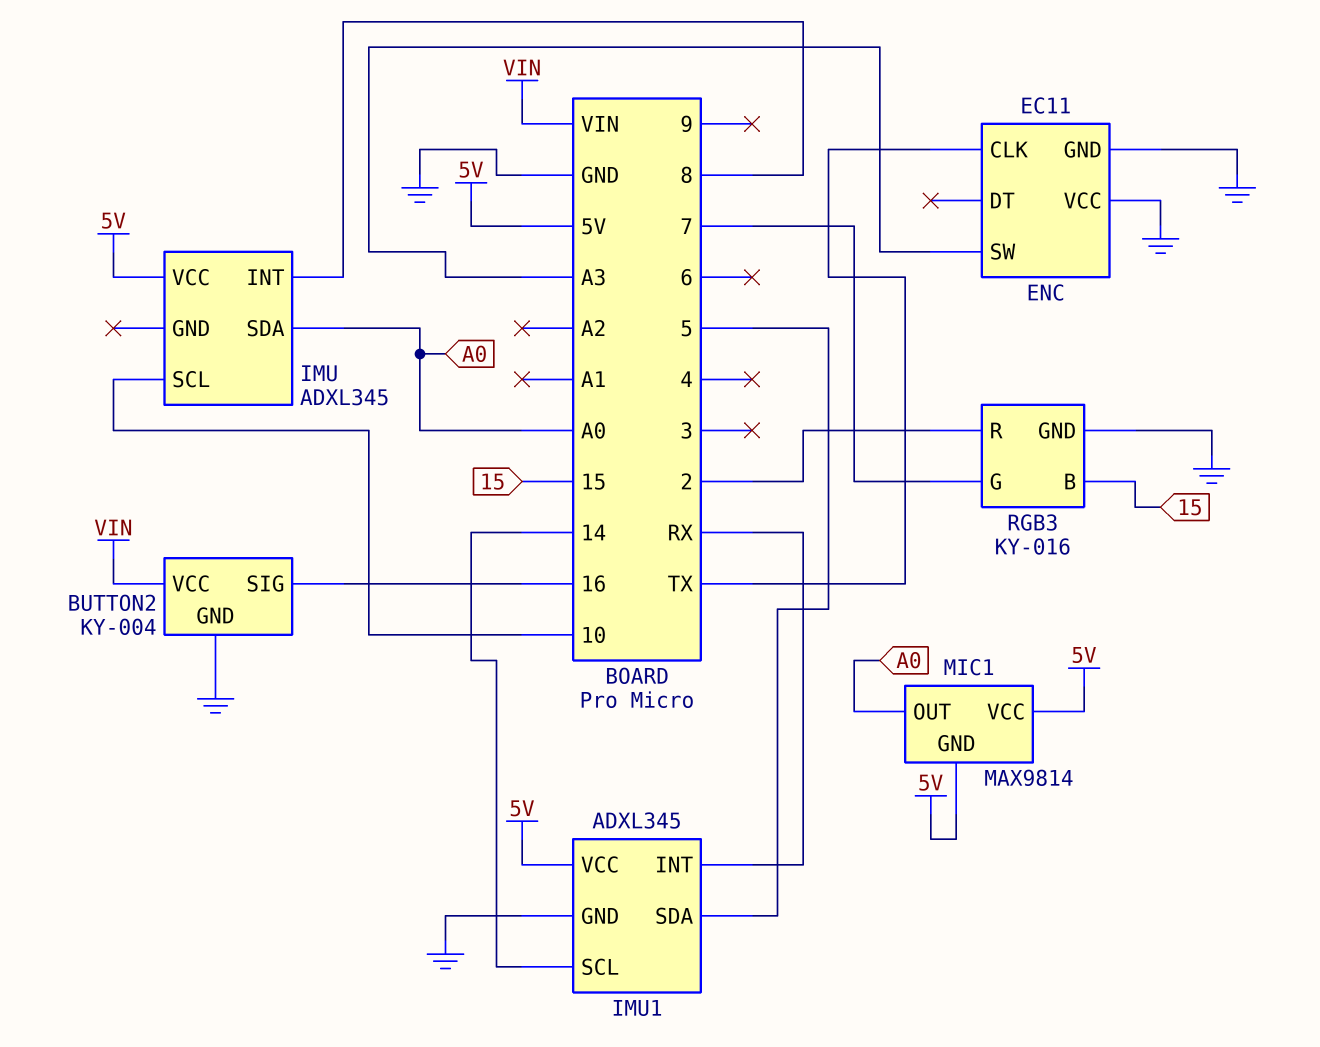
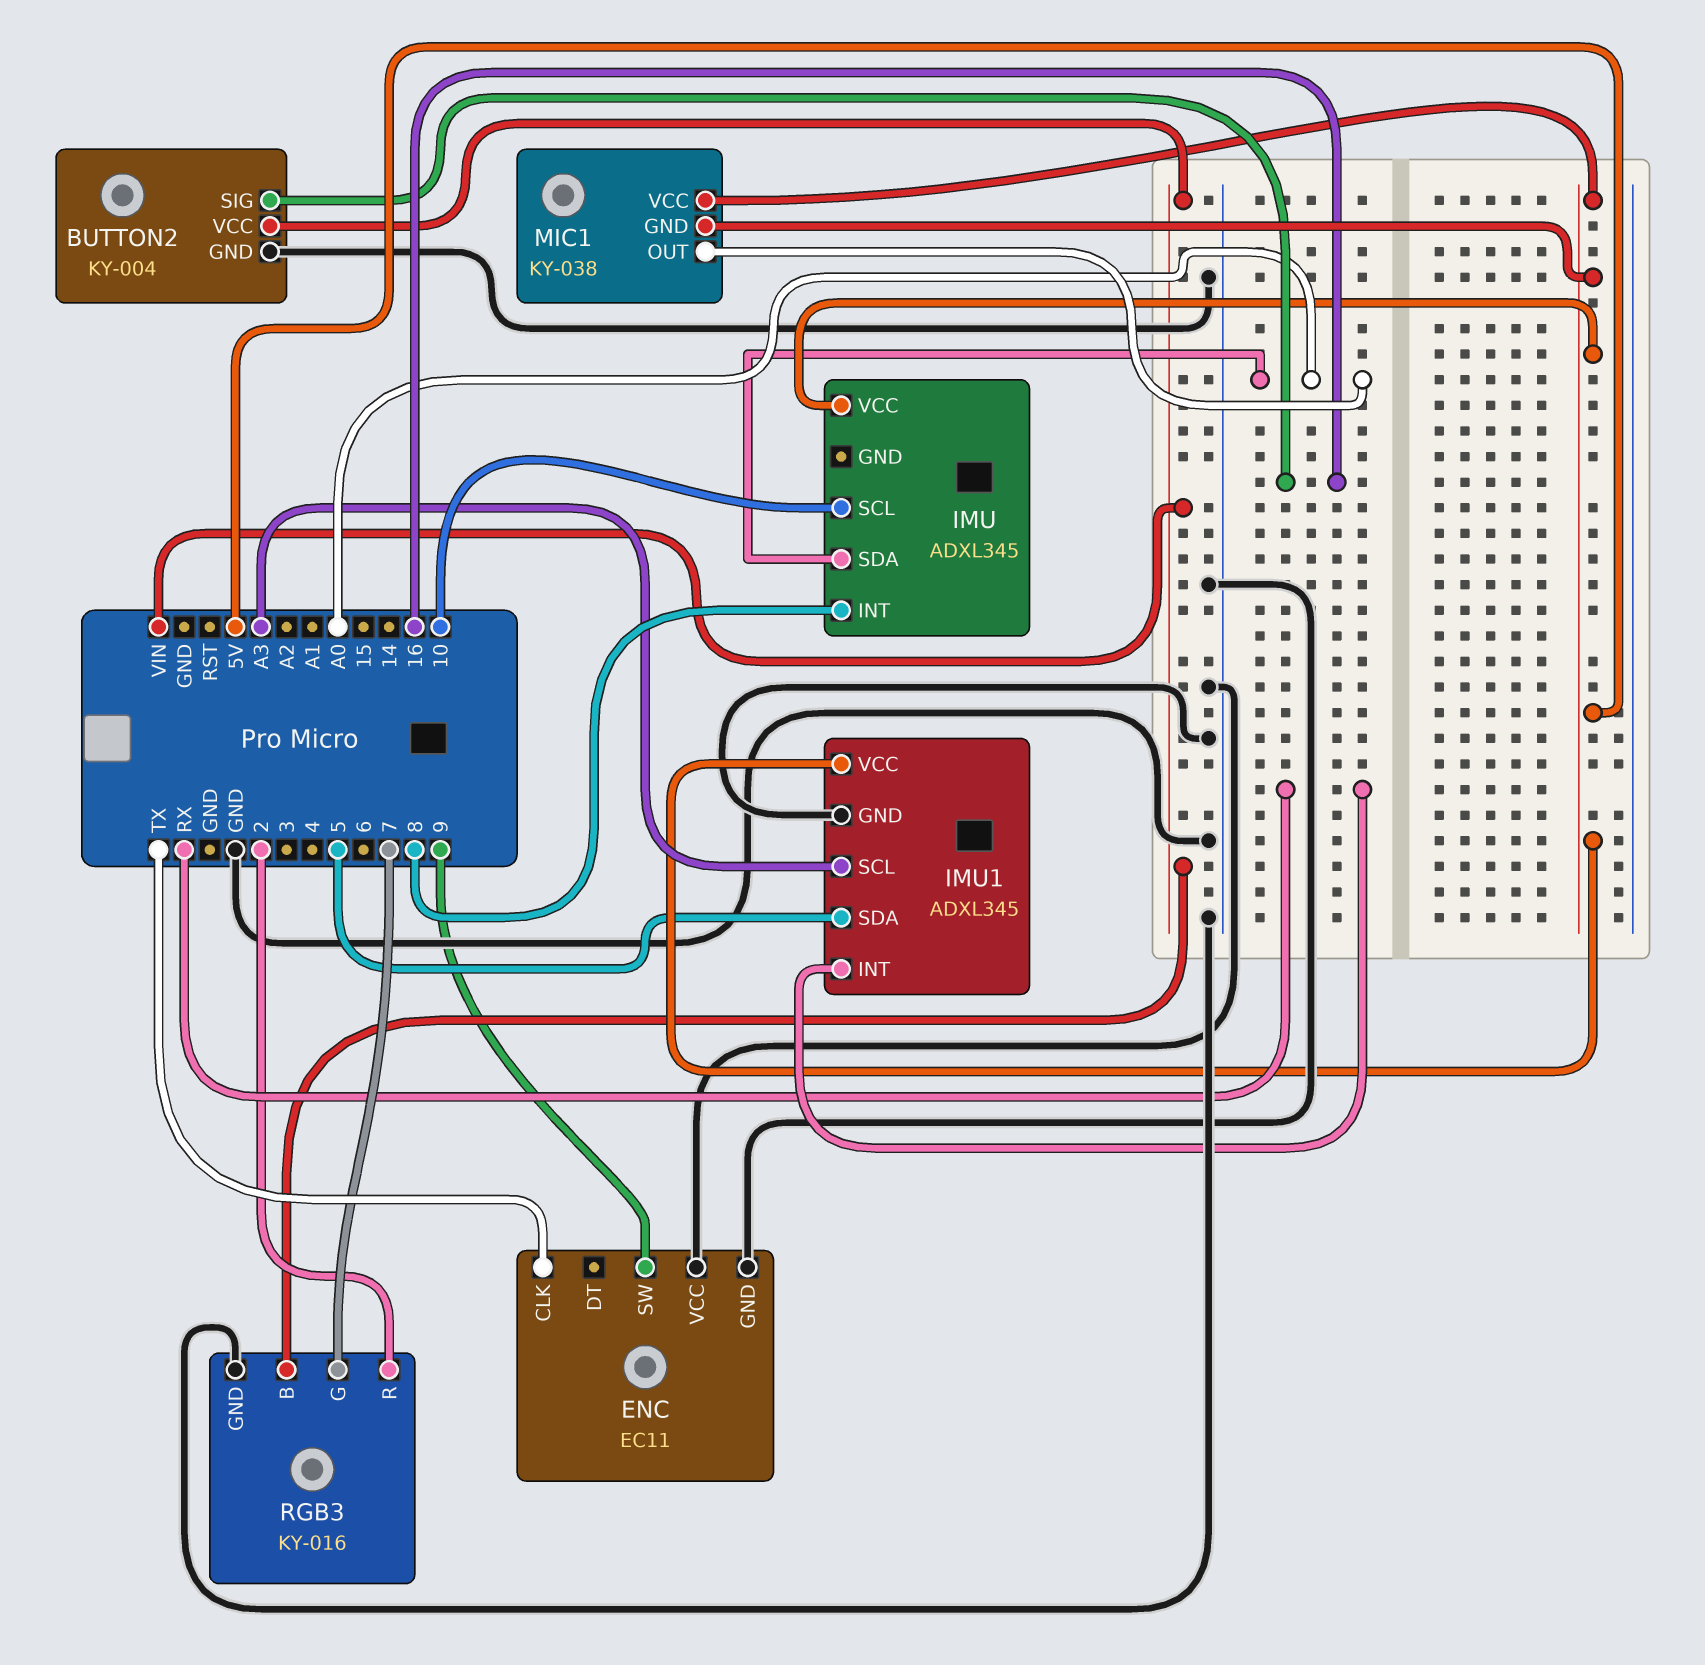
ENC pin SW: A3 -> 9
IMU1 pin SCL: 14 -> A3
MIC1: MAX9814 -> KY-038
RGB3 pin B: 15 -> VIN

